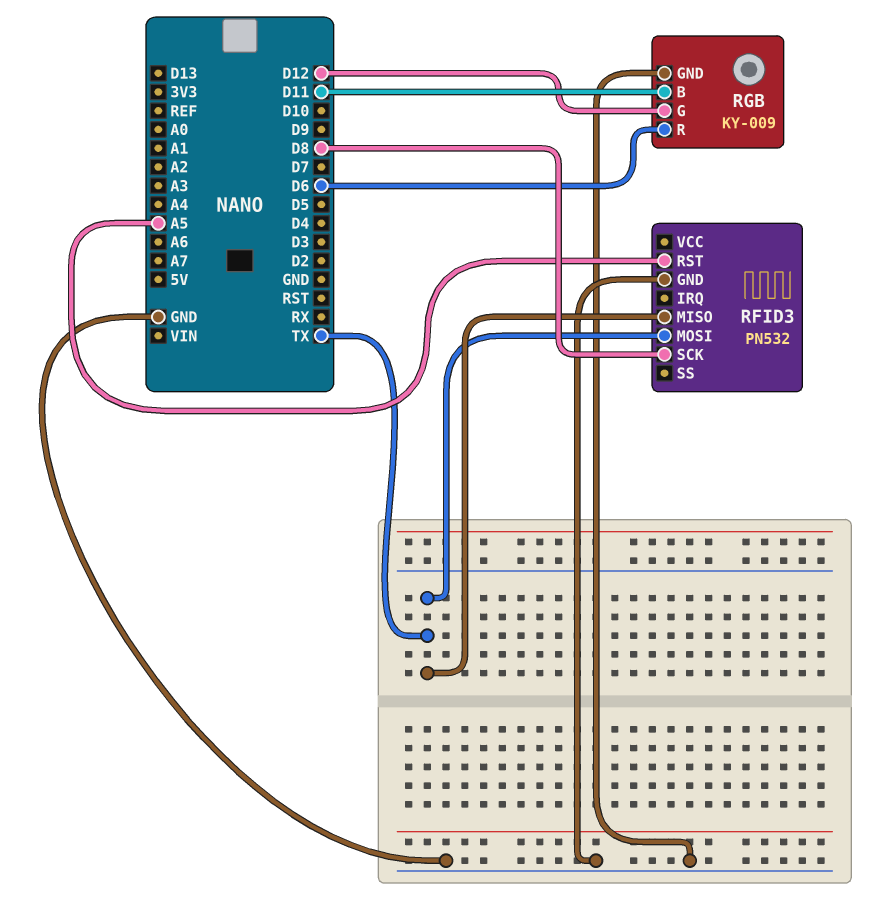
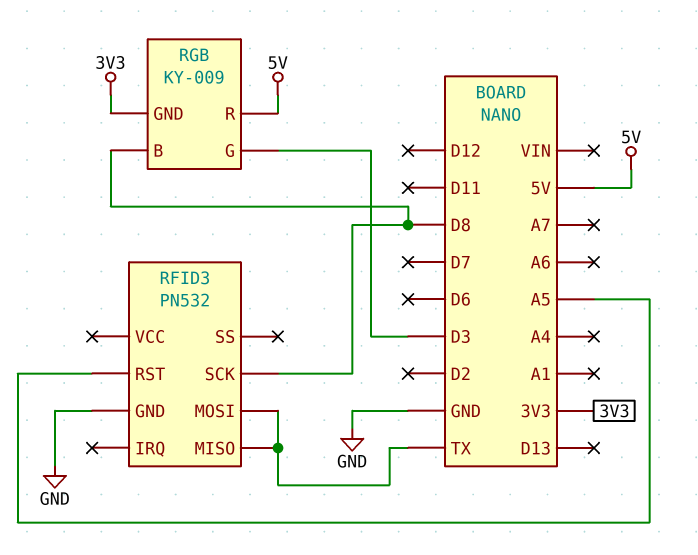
RGB pin B: D11 -> D8
RGB pin G: D12 -> D3
RGB pin GND: GND -> 3V3
RGB pin R: D6 -> 5V

